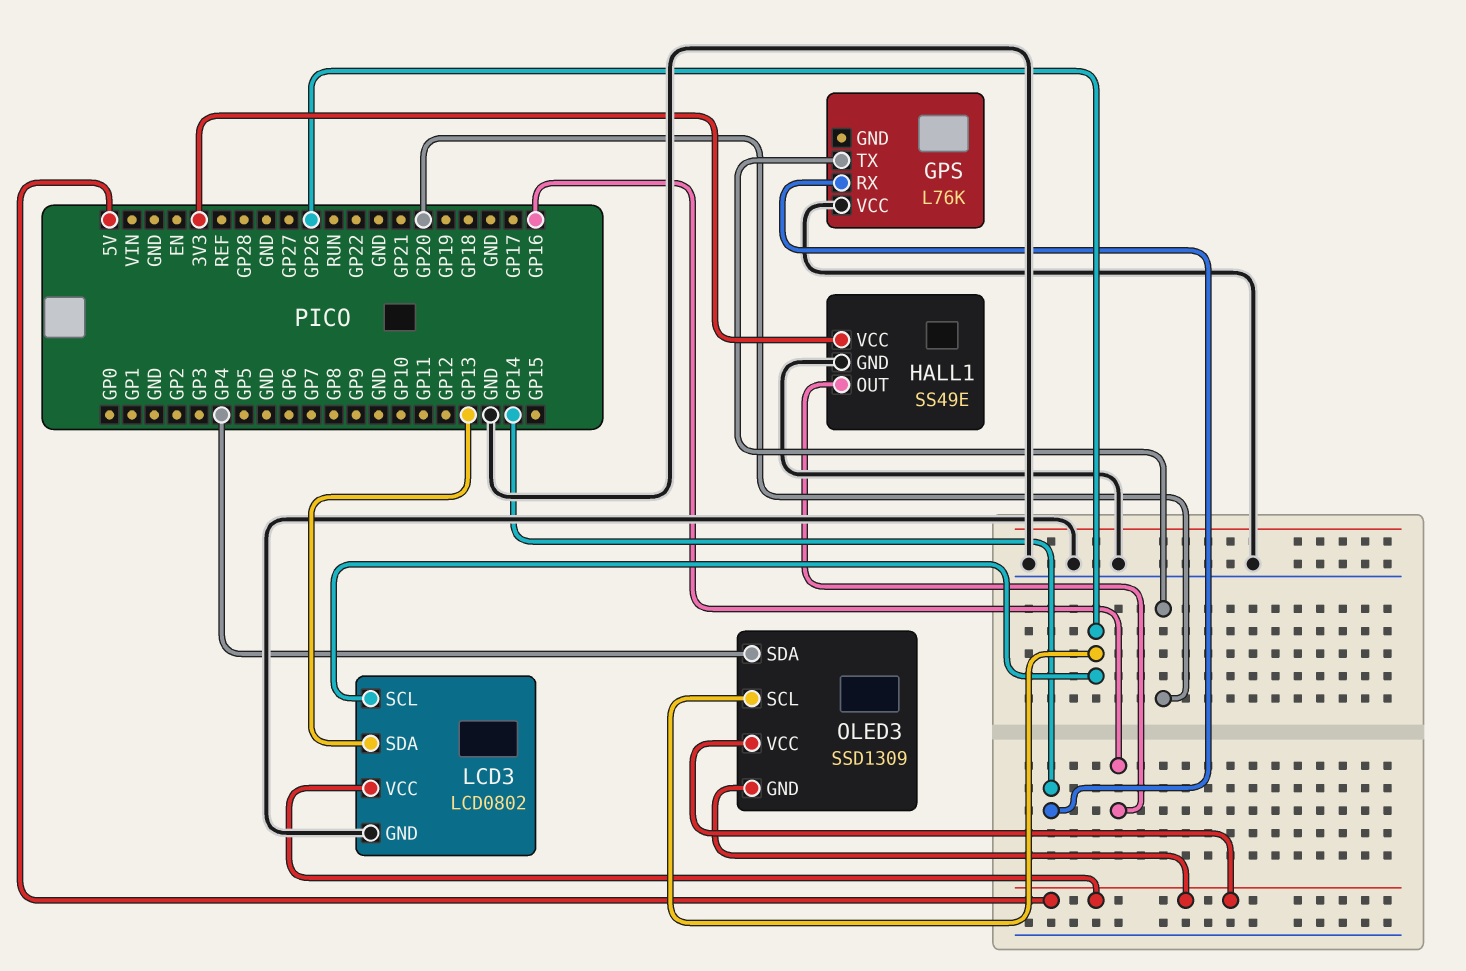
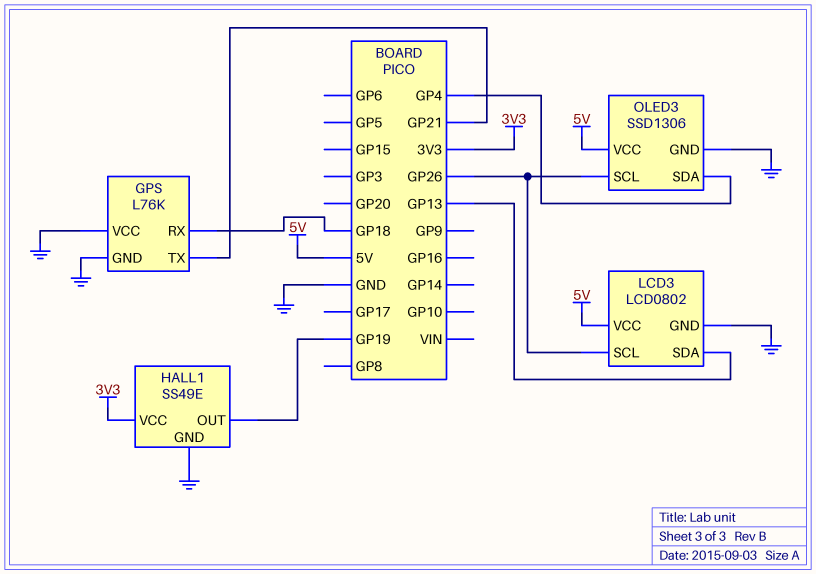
GPS pin GND: none -> GND
GPS pin RX: GP14 -> GP18
GPS pin TX: GP20 -> GP21
HALL1 pin OUT: GP16 -> GP19
OLED3: SSD1309 -> SSD1306
OLED3 pin GND: 5V -> GND

